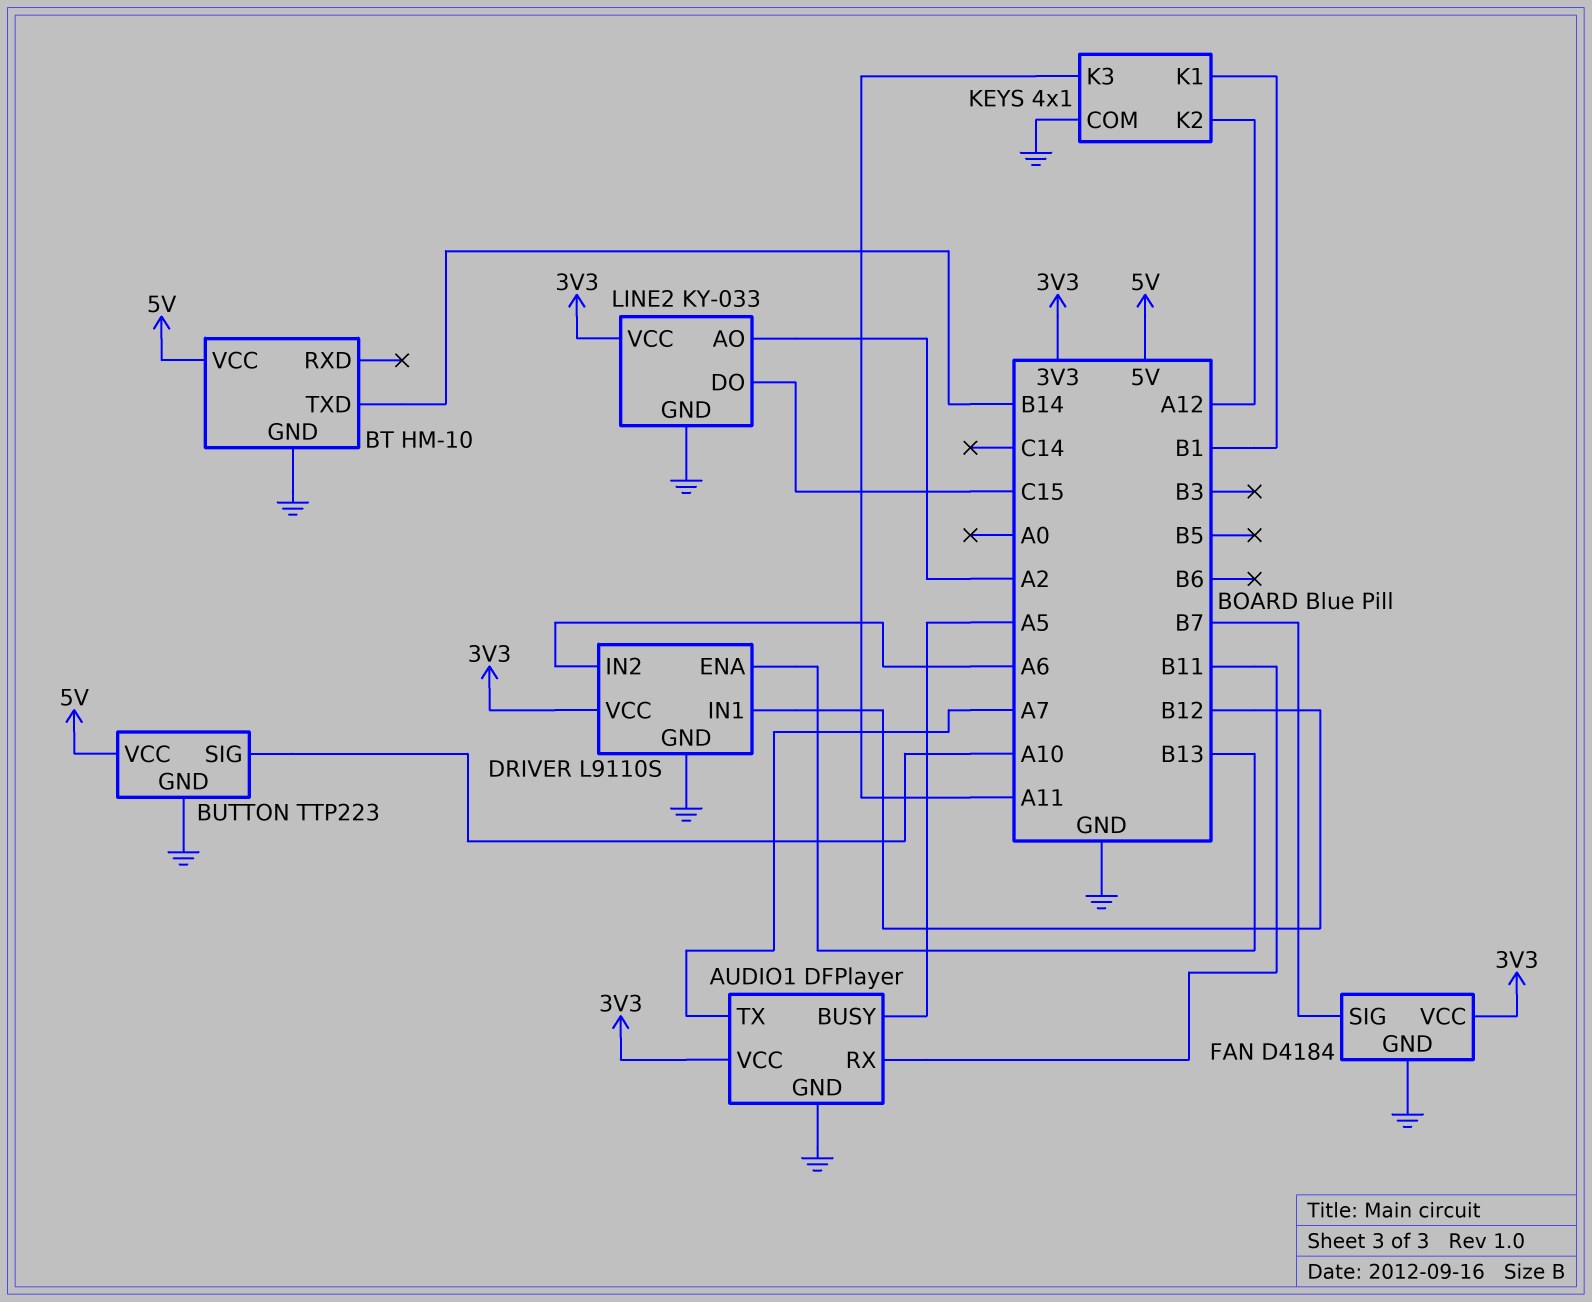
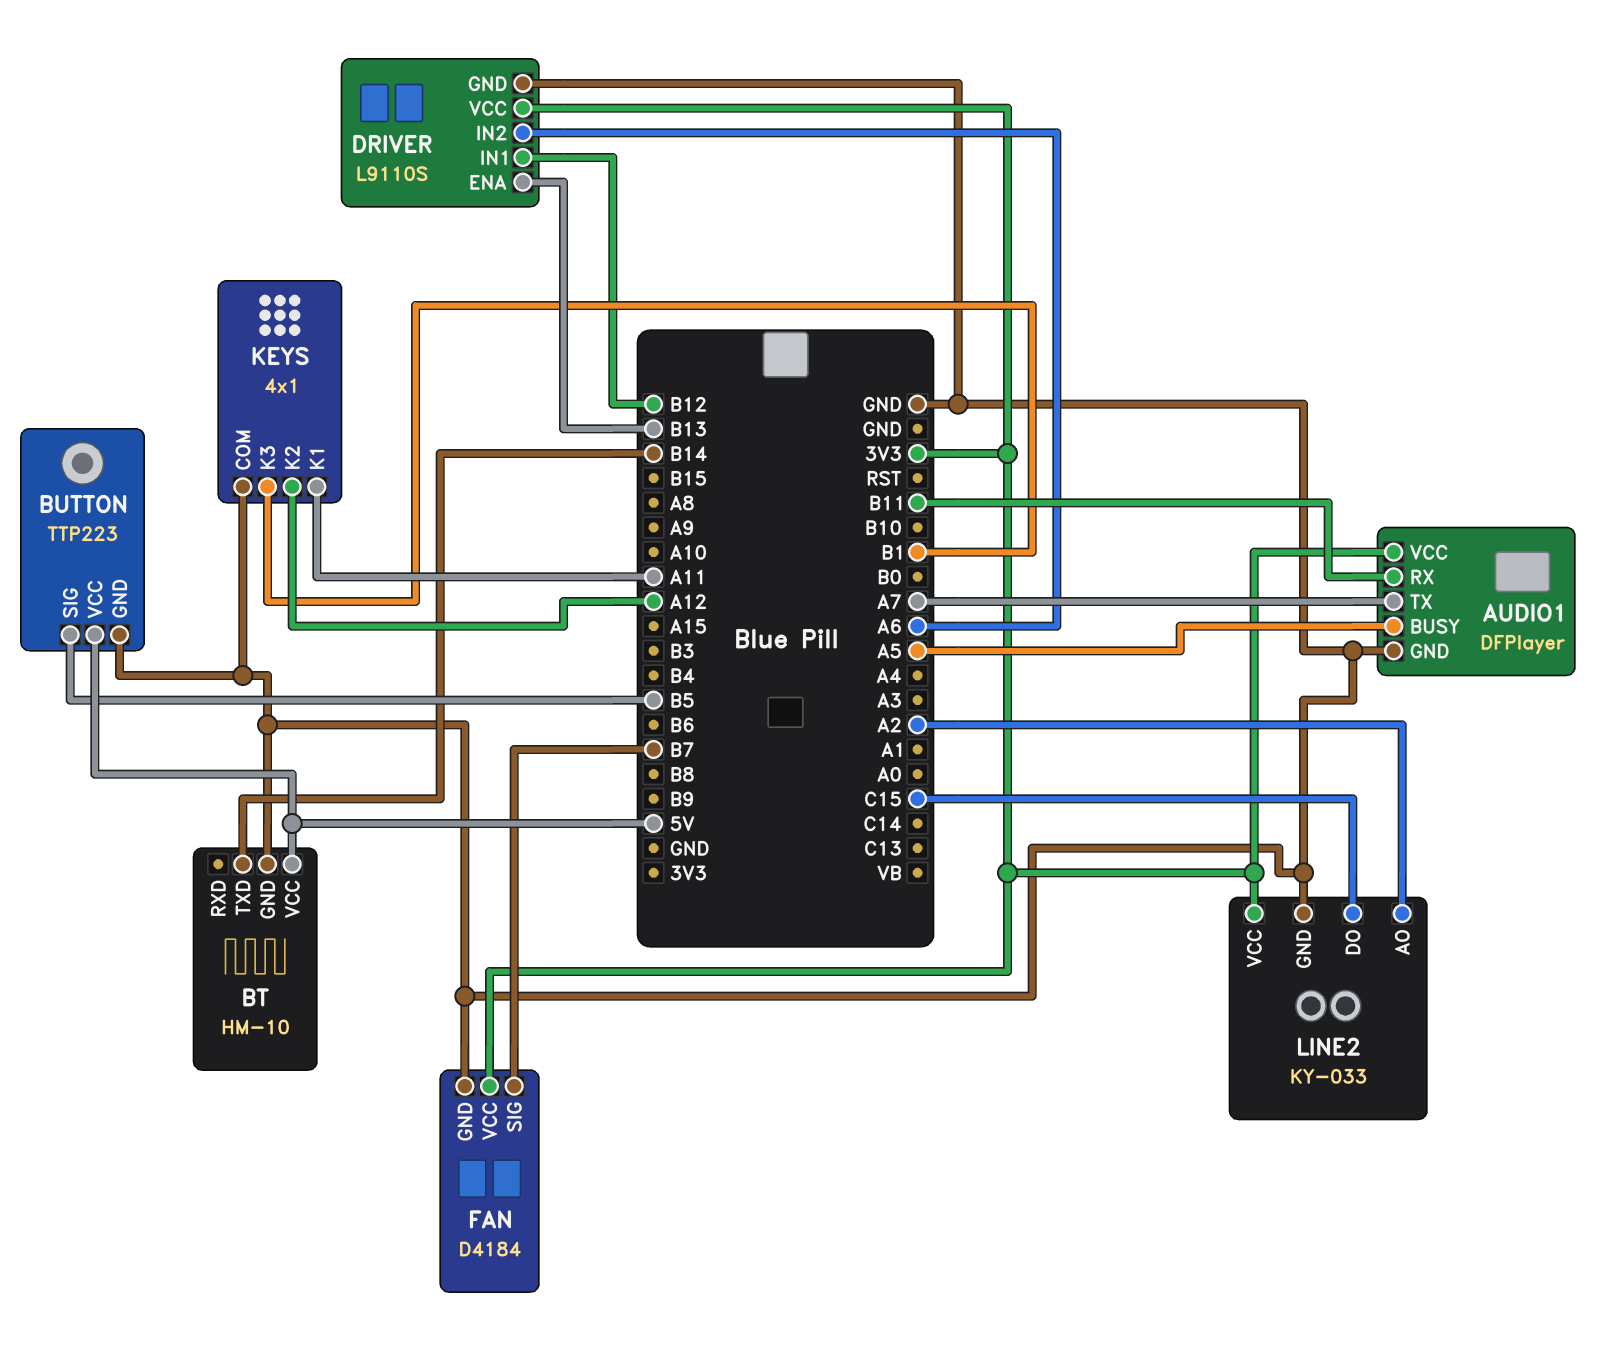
BUTTON pin SIG: A10 -> B5
KEYS pin K1: B1 -> A11
KEYS pin K3: A11 -> B1

